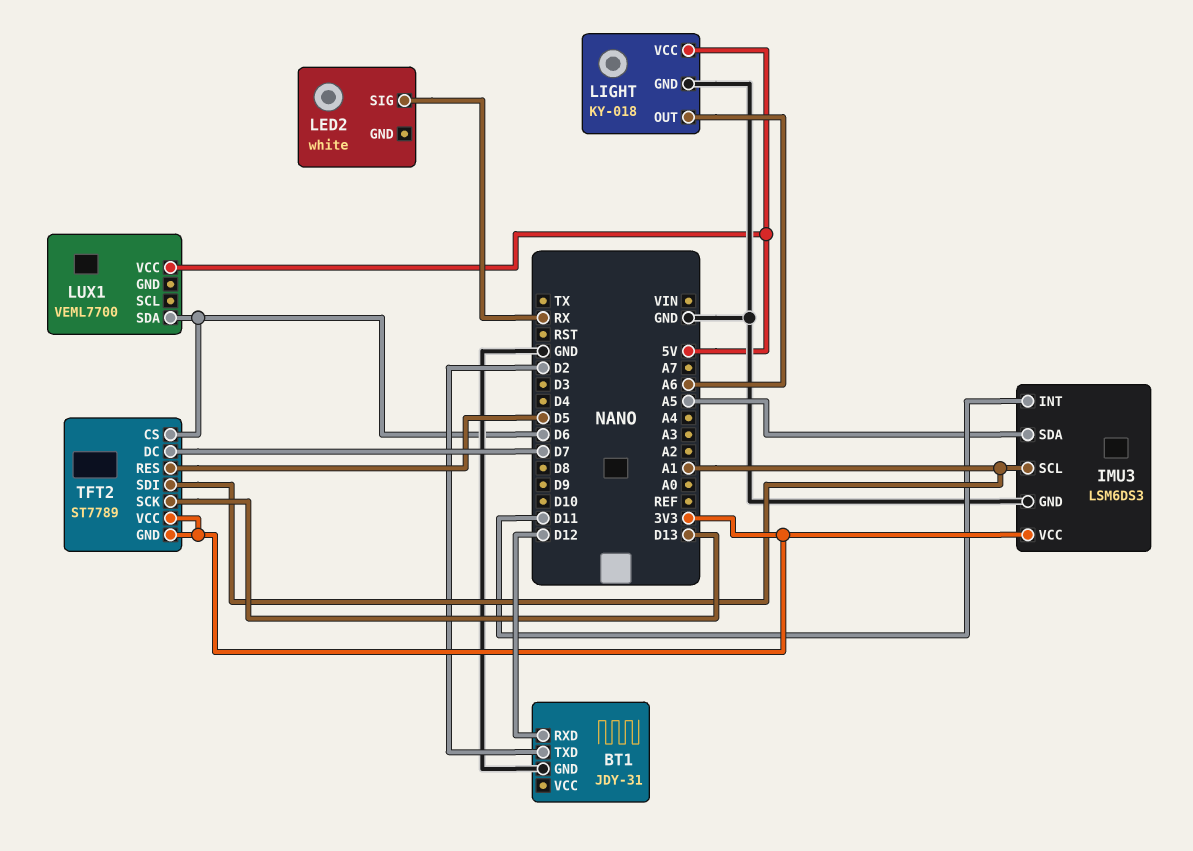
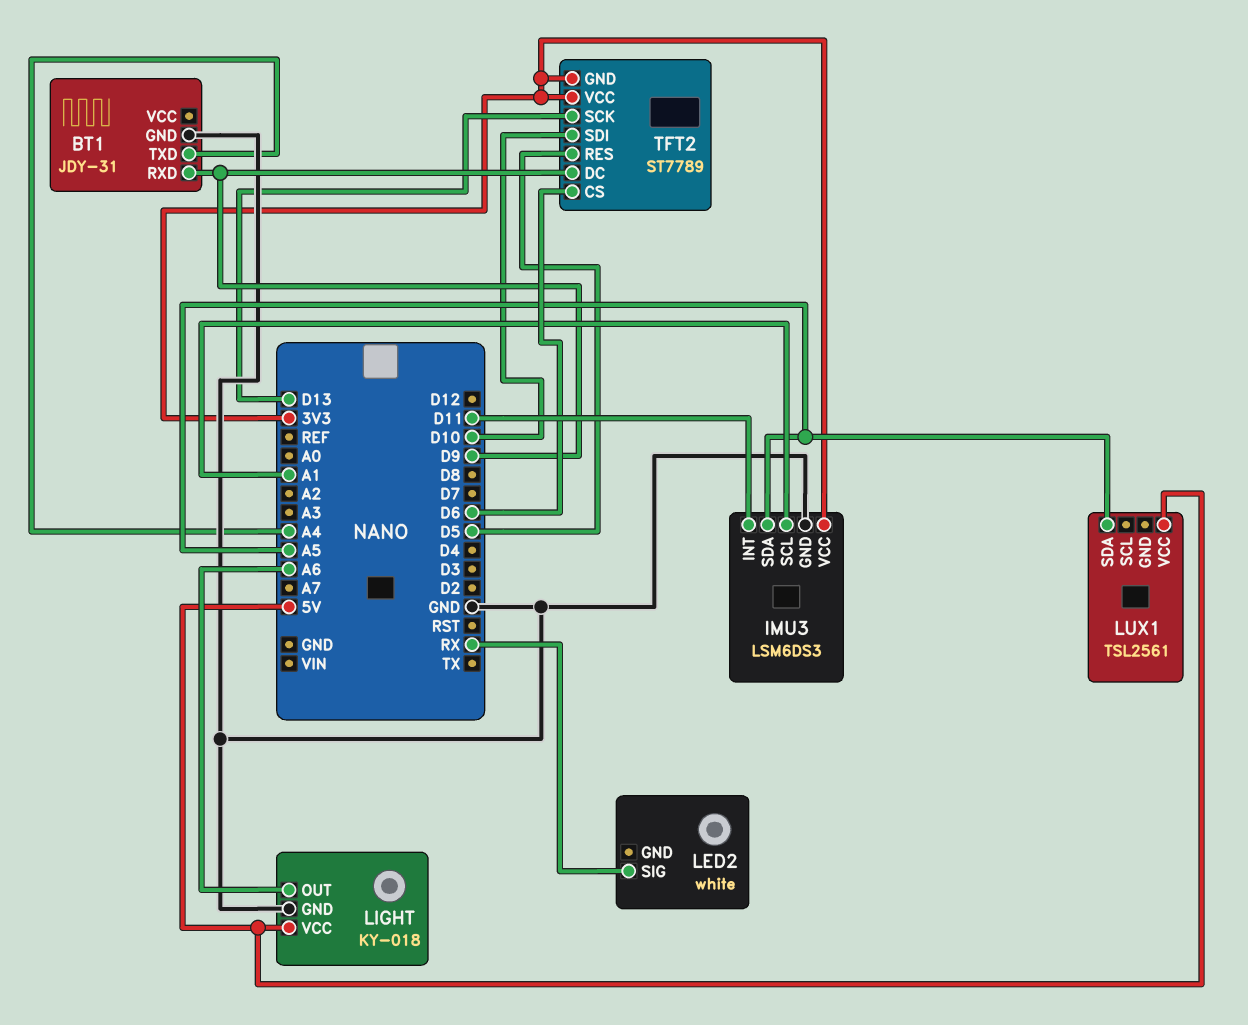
BT1 pin RXD: D12 -> D9
BT1 pin TXD: D2 -> A4
LUX1: VEML7700 -> TSL2561
LUX1 pin SDA: D6 -> A5
TFT2 pin DC: D7 -> D9
TFT2 pin SDI: A1 -> D10

